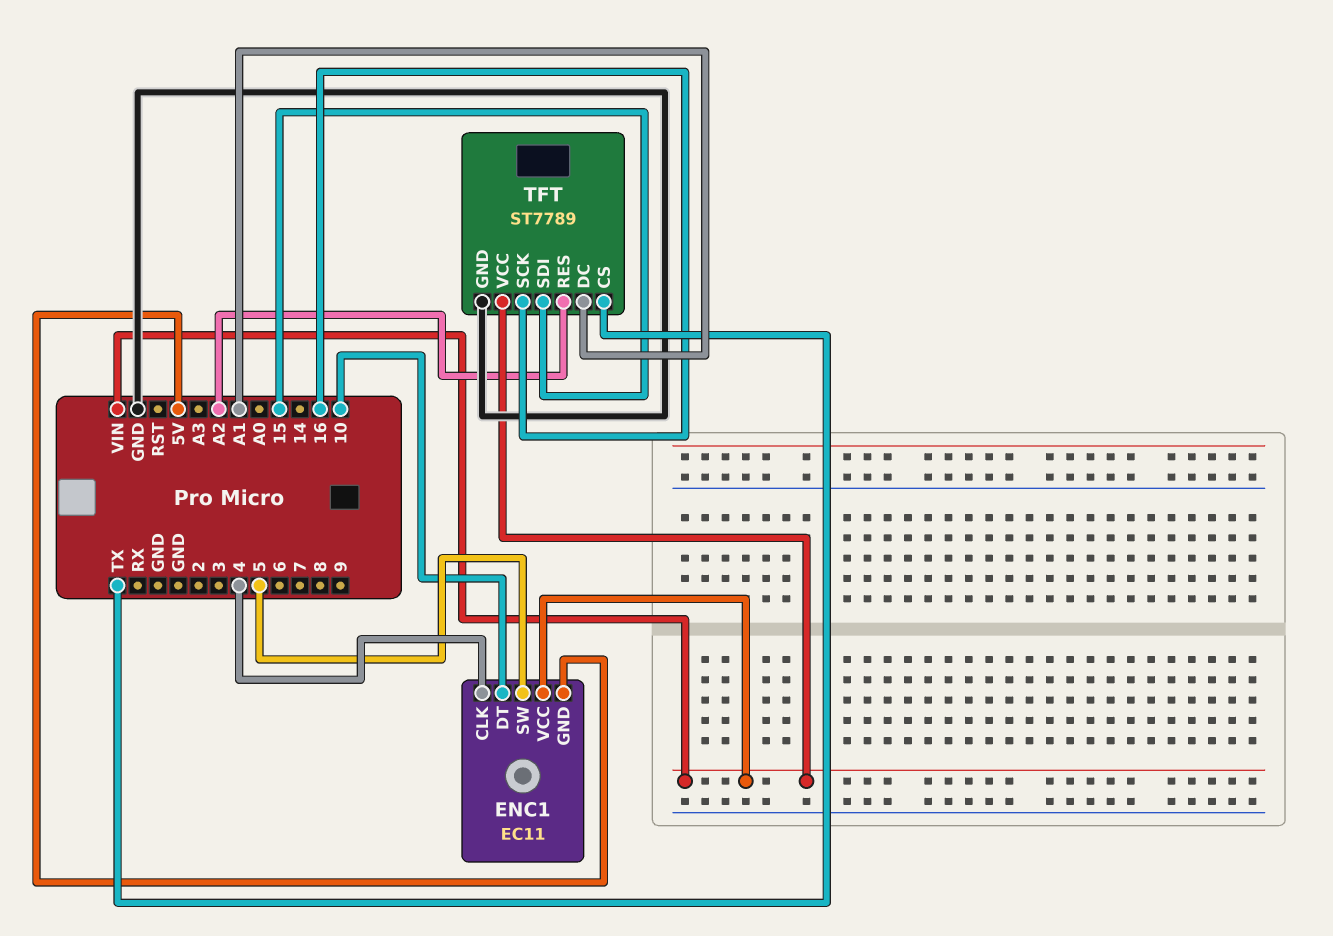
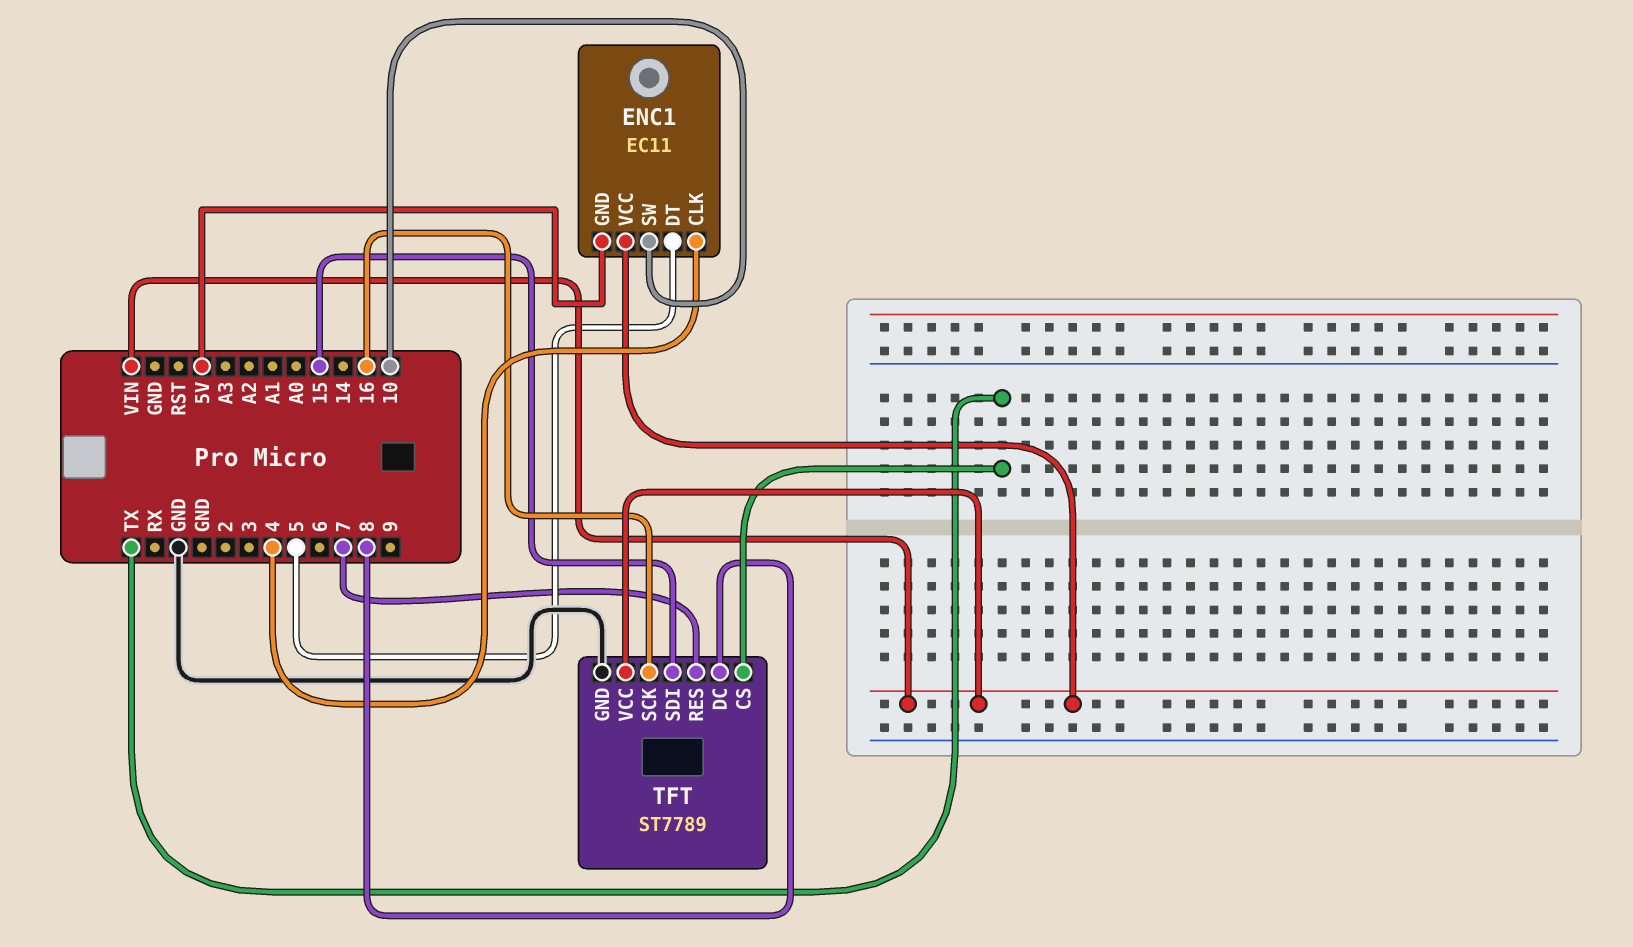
ENC1 pin DT: 10 -> 5
ENC1 pin SW: 5 -> 10
TFT pin DC: A1 -> 8
TFT pin RES: A2 -> 7

